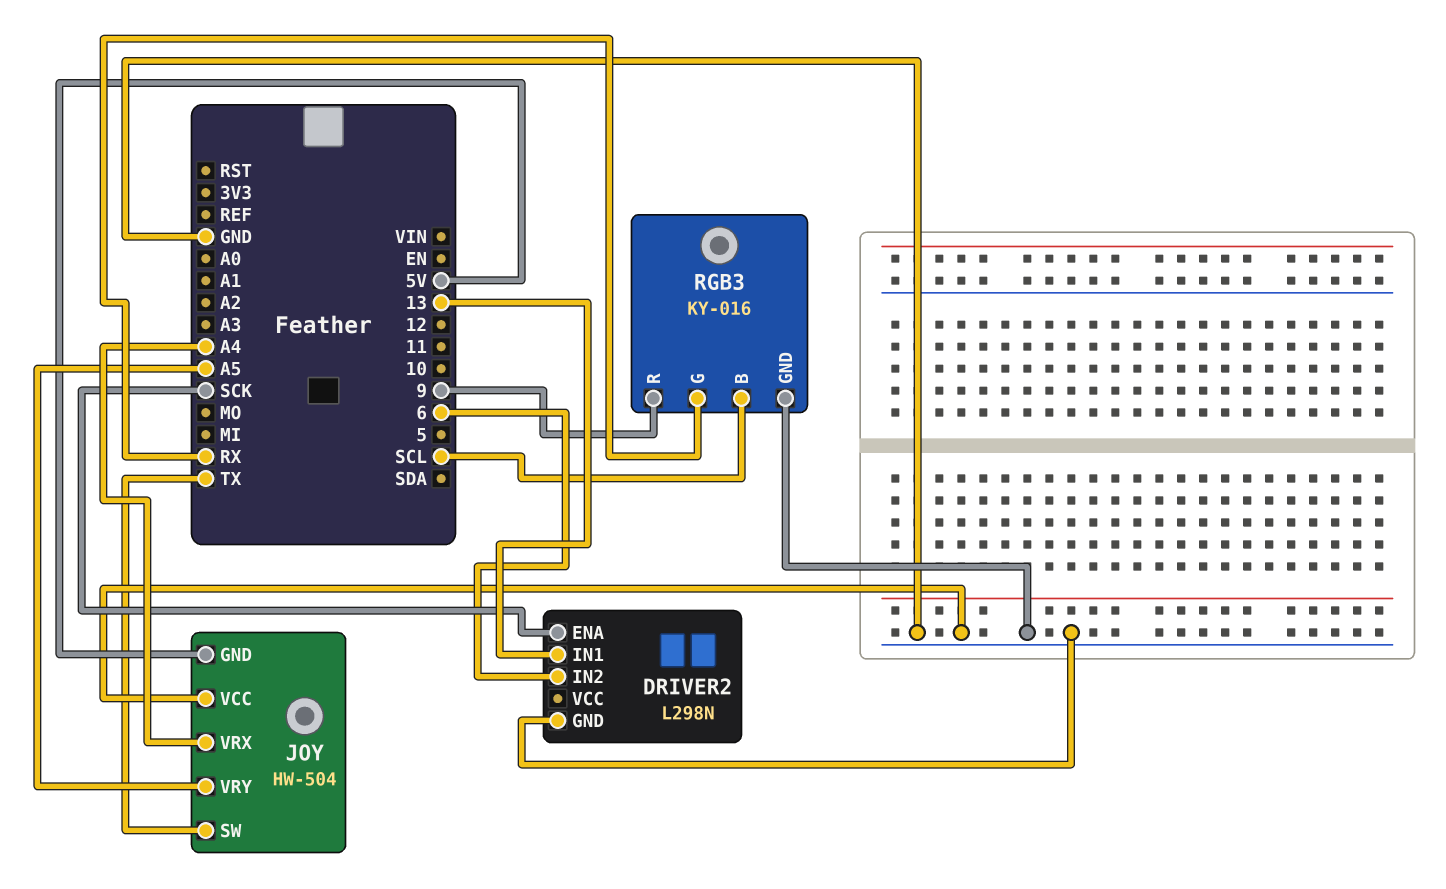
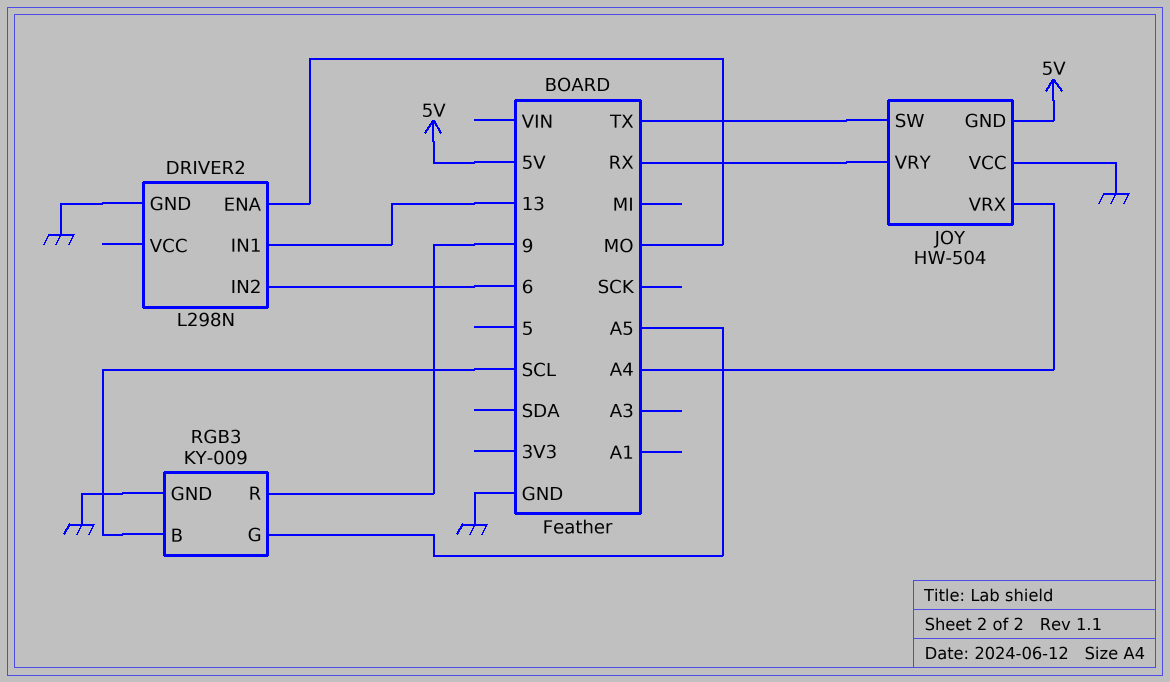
DRIVER2 pin ENA: SCK -> MO
JOY pin VRY: A5 -> RX
RGB3: KY-016 -> KY-009
RGB3 pin G: RX -> A5

